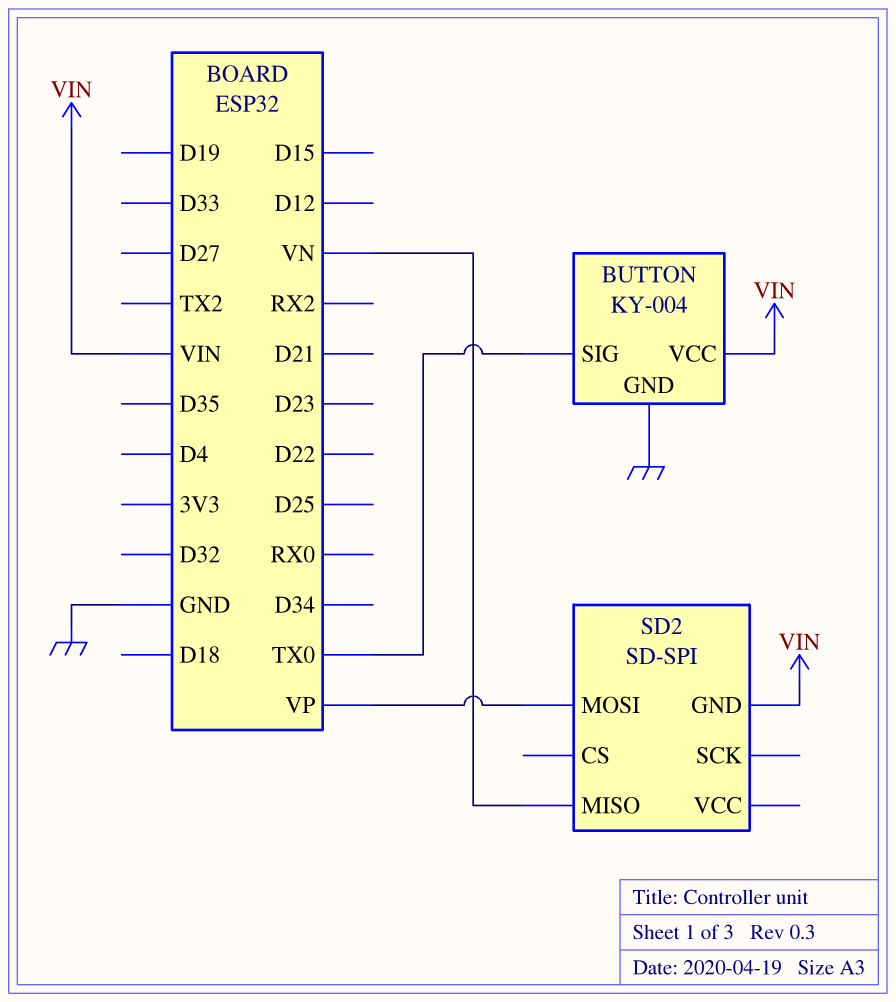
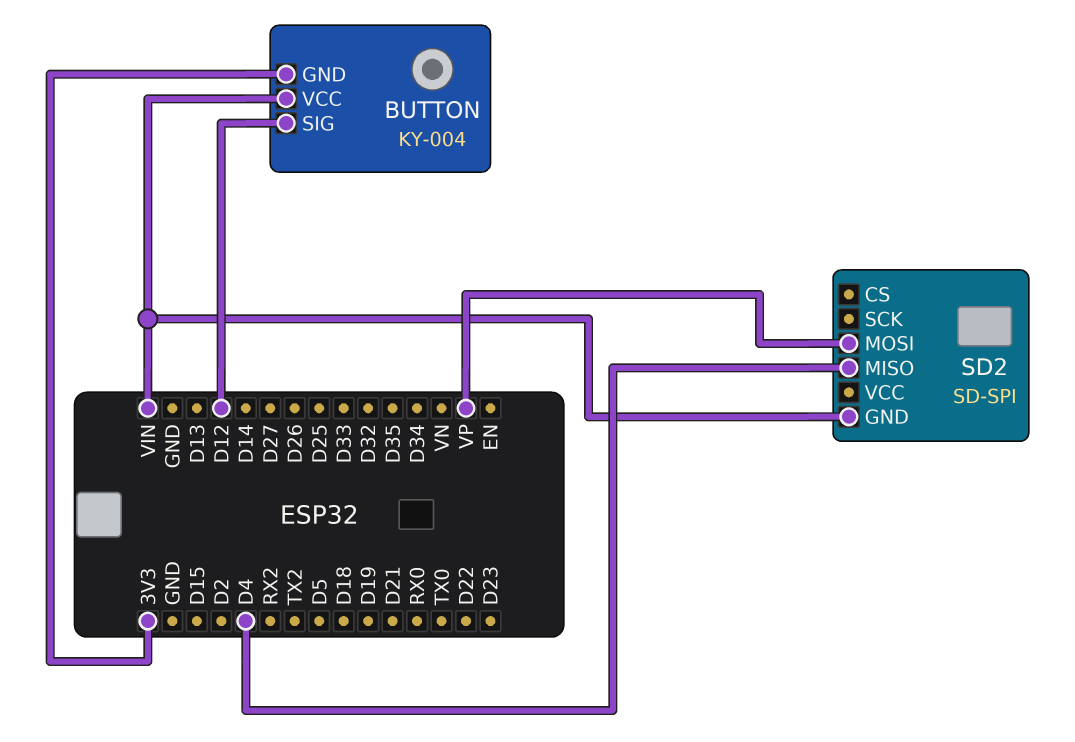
BUTTON pin GND: GND -> 3V3
BUTTON pin SIG: TX0 -> D12
SD2 pin MISO: VN -> D4

